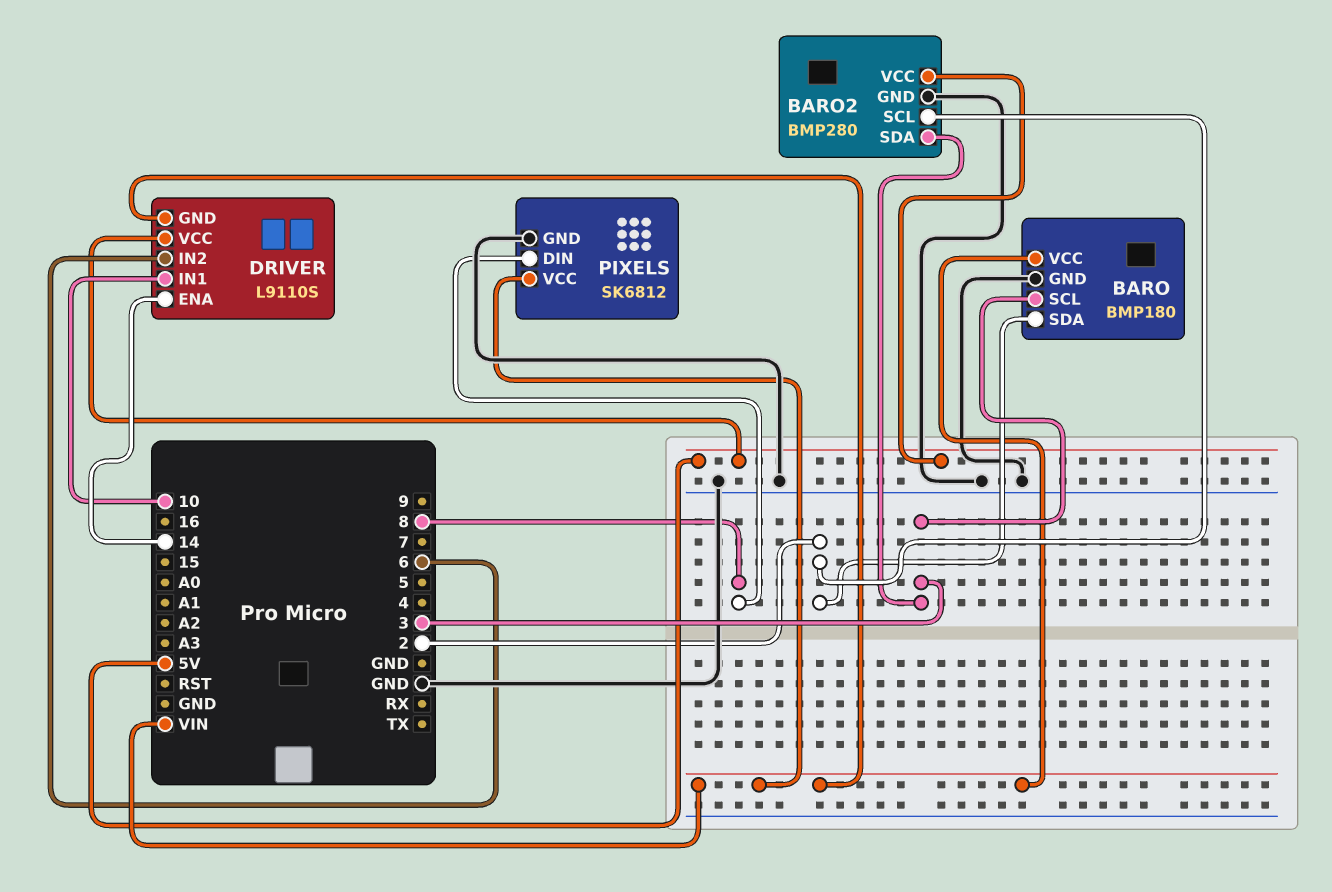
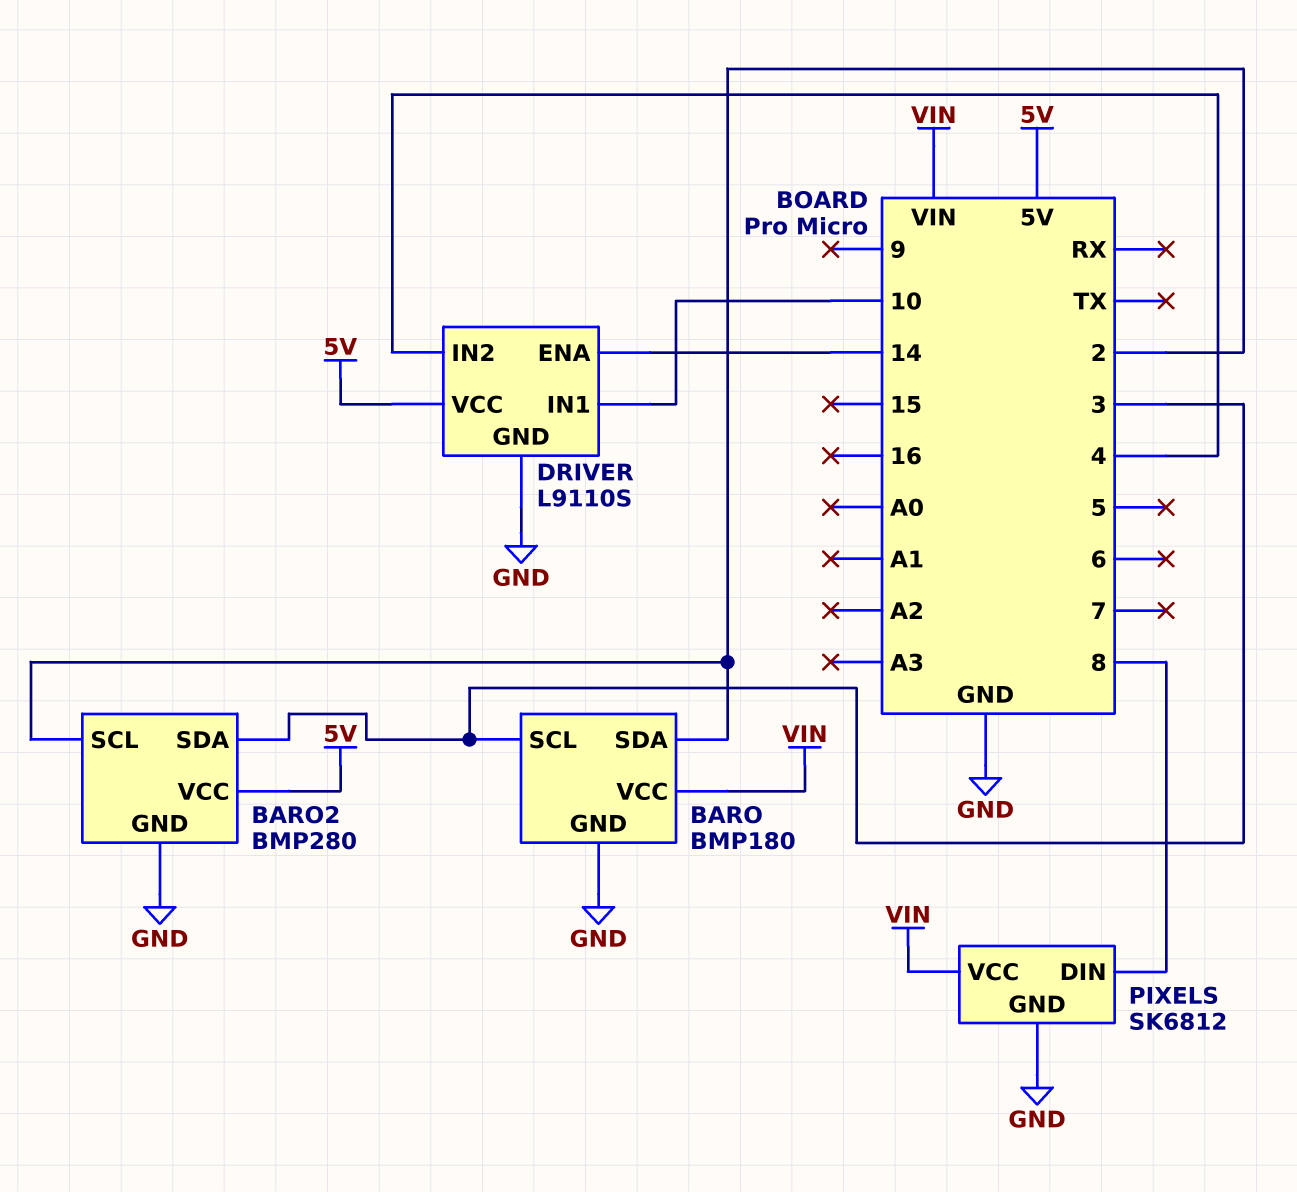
DRIVER pin GND: VIN -> GND
DRIVER pin IN2: 6 -> 4

